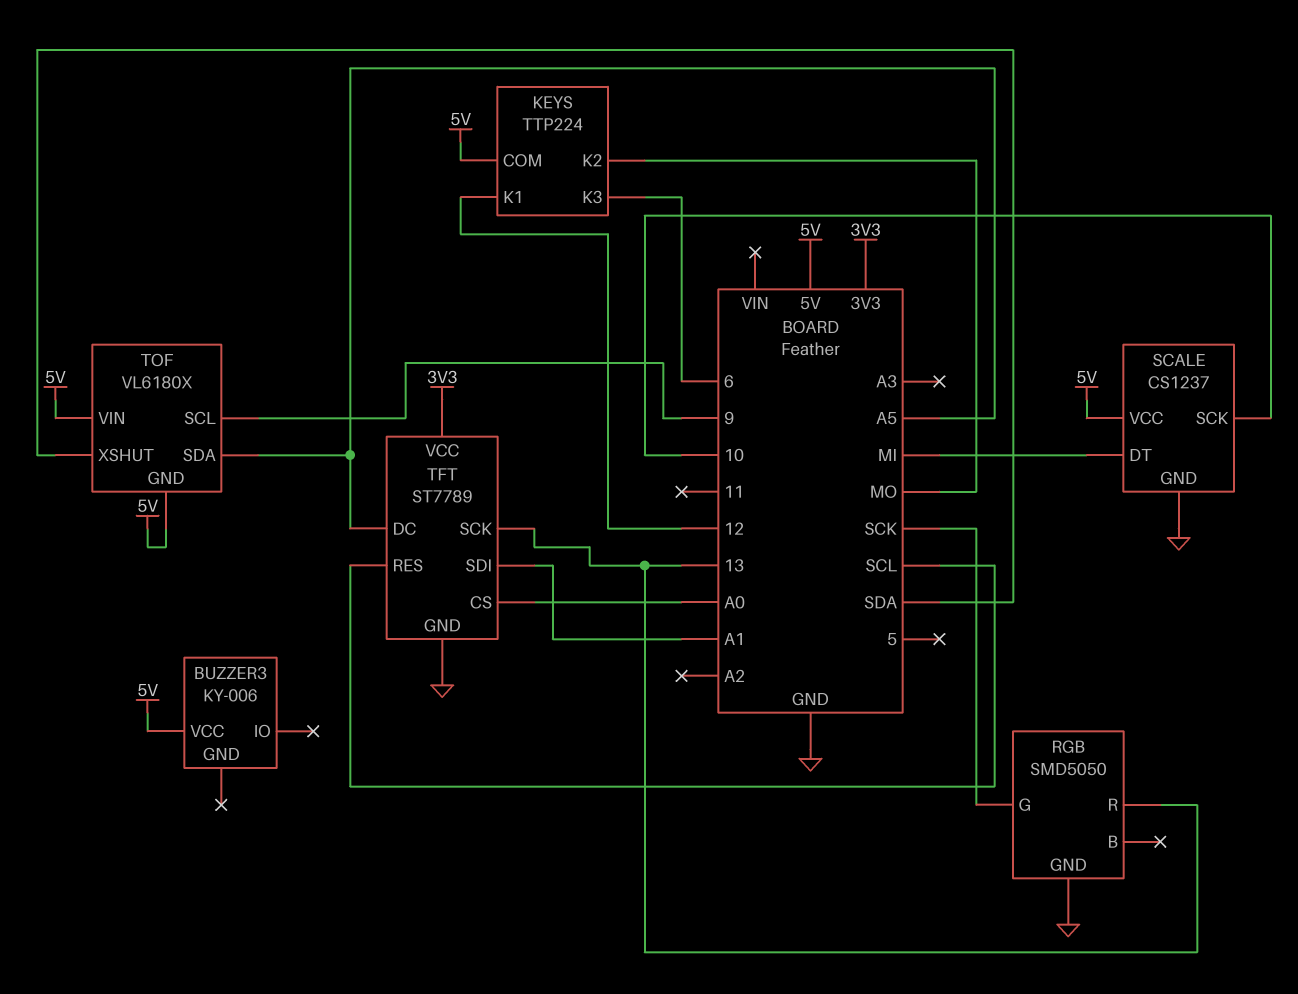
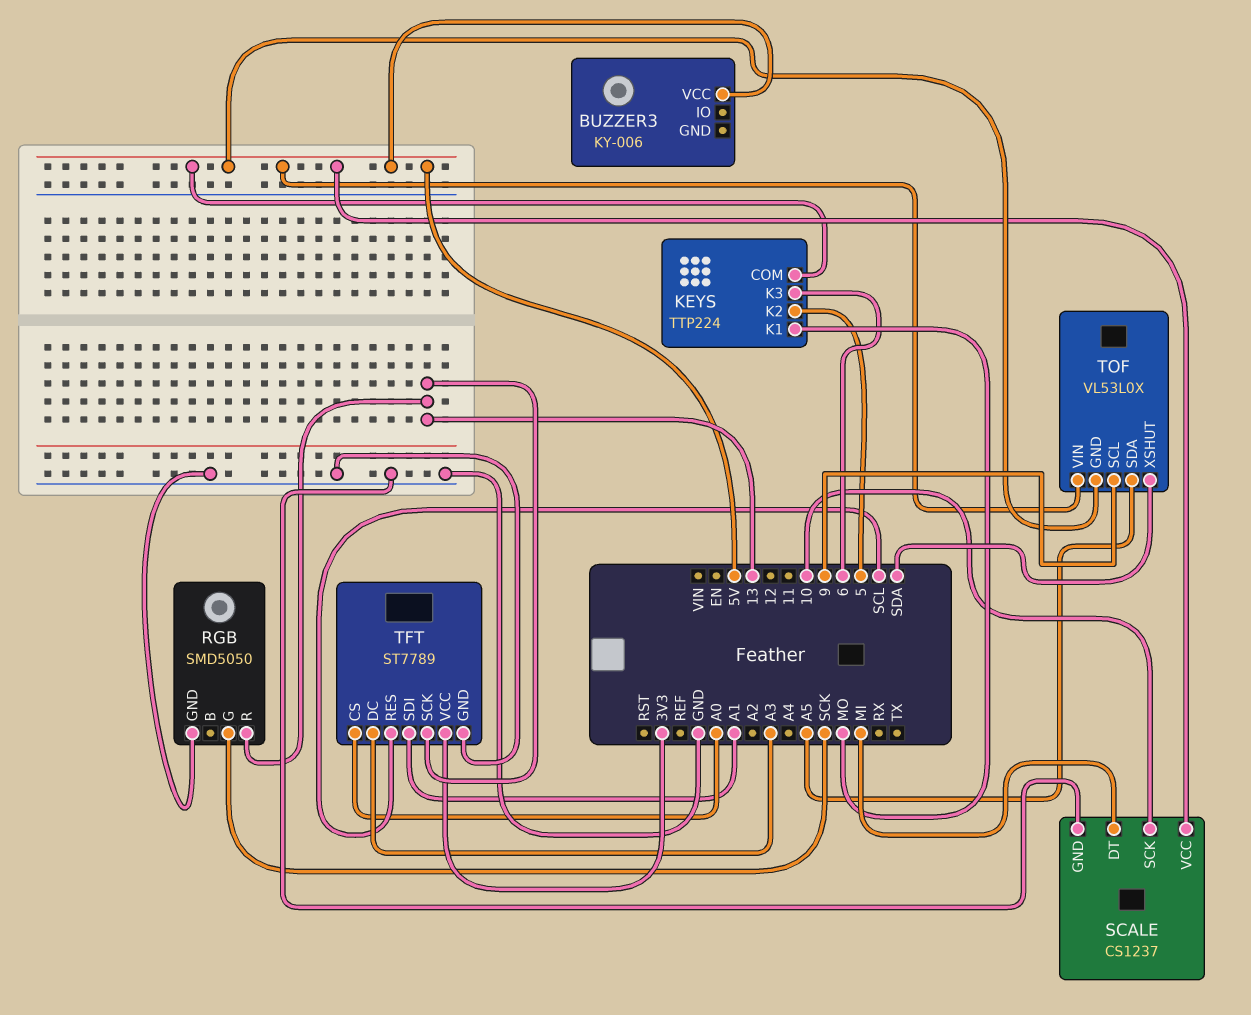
KEYS pin K1: 12 -> MO
KEYS pin K2: MO -> 5
TFT pin DC: A5 -> A3
TOF: VL6180X -> VL53L0X

